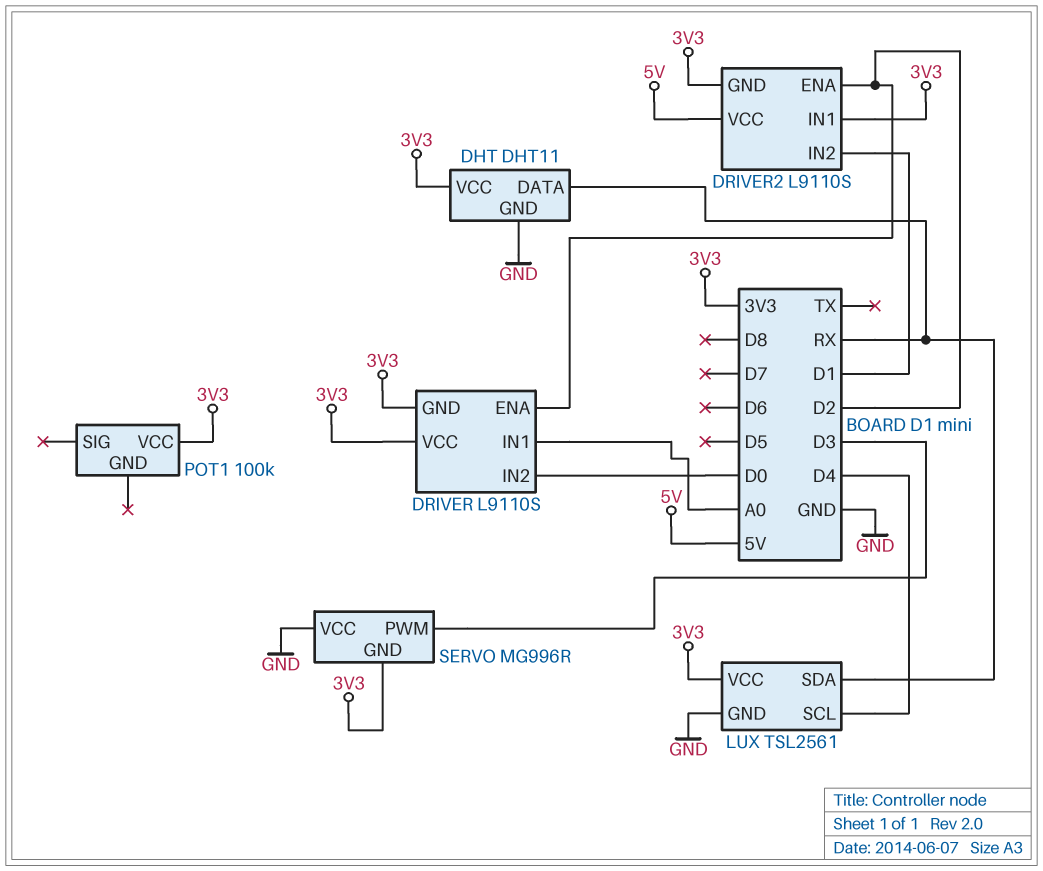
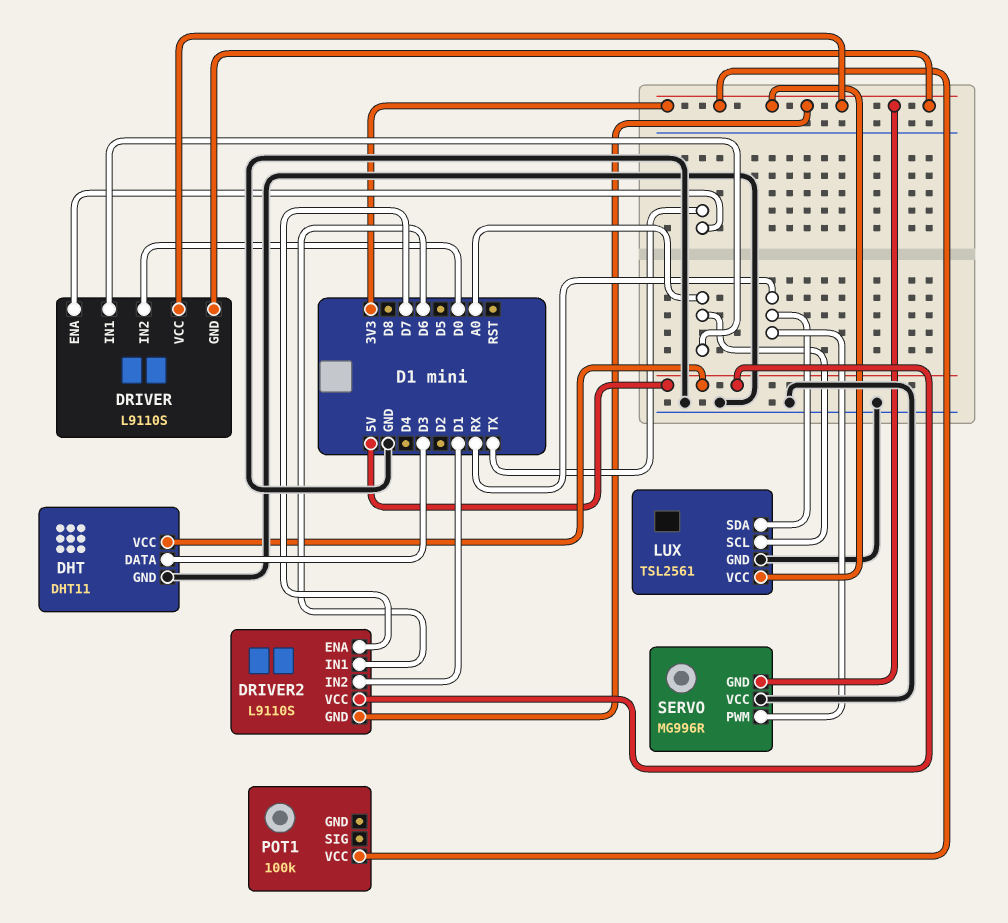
DHT pin DATA: RX -> D3
DHT pin VCC: 3V3 -> 5V
DRIVER pin ENA: D2 -> TX
DRIVER2 pin ENA: D2 -> D7
DRIVER2 pin IN1: 3V3 -> D6
LUX pin SCL: D4 -> A0
SERVO pin PWM: D3 -> RX

